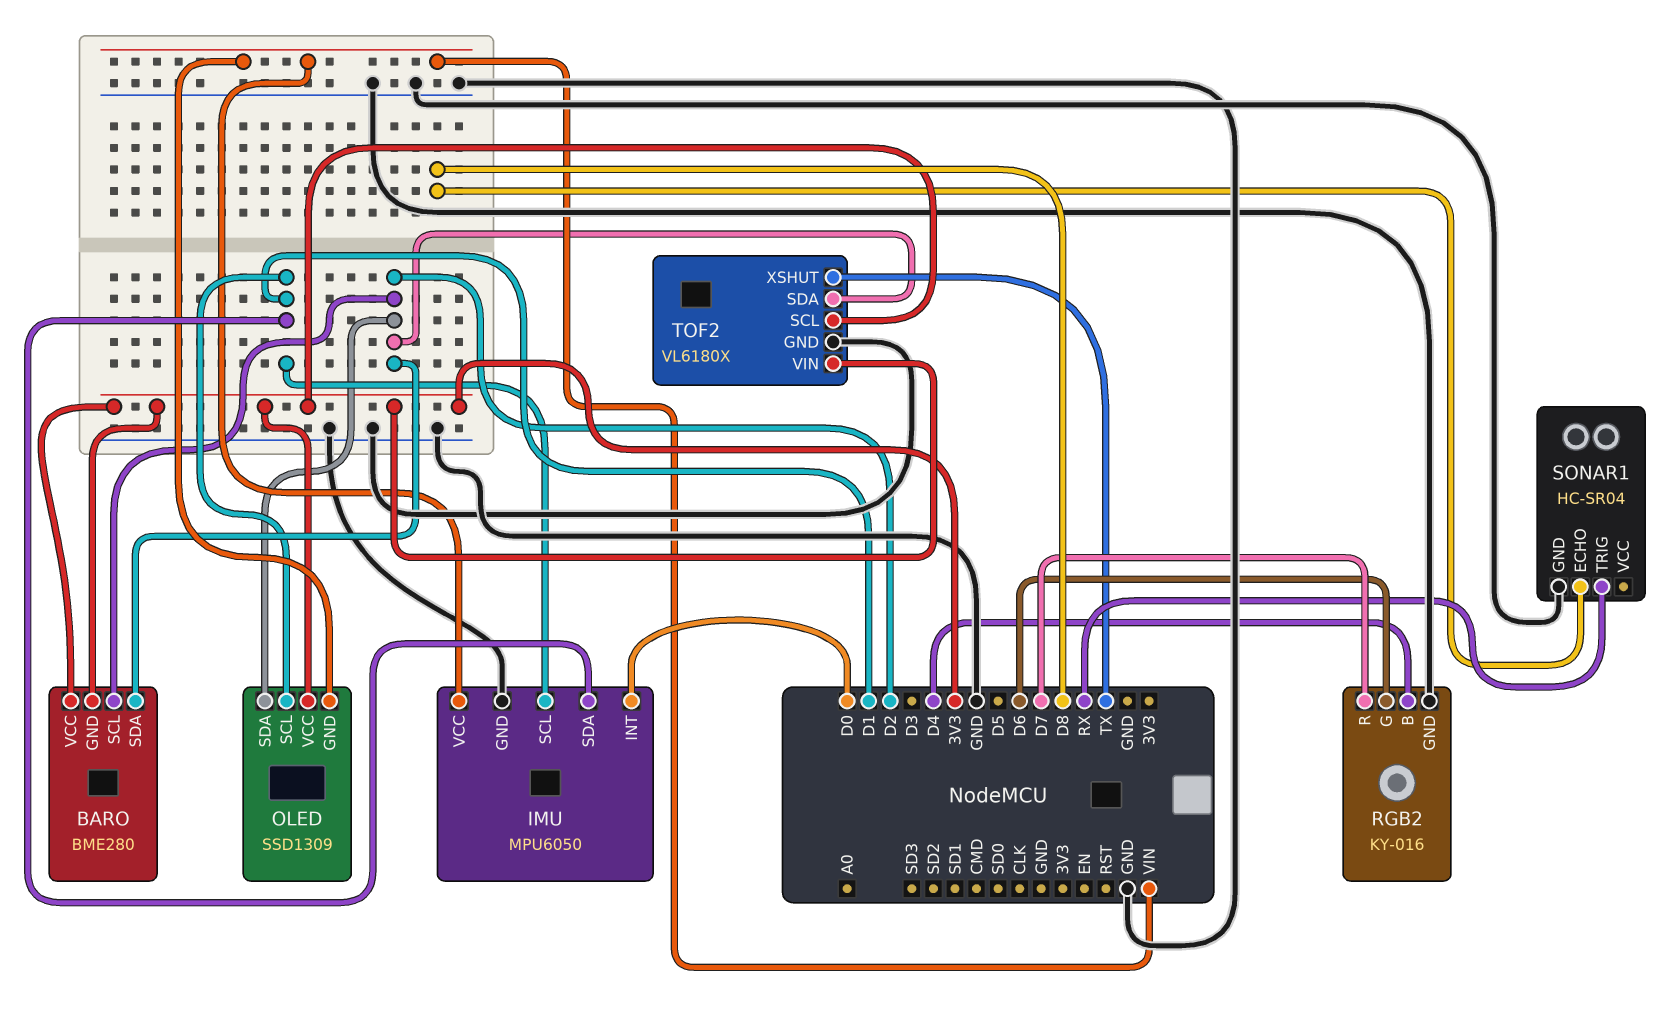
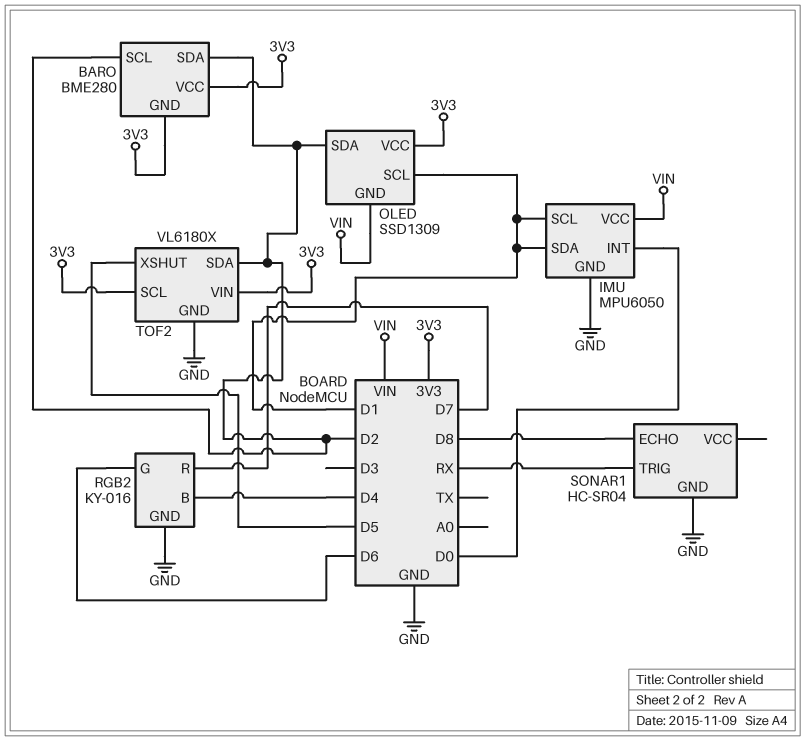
TOF2 pin XSHUT: TX -> D5

